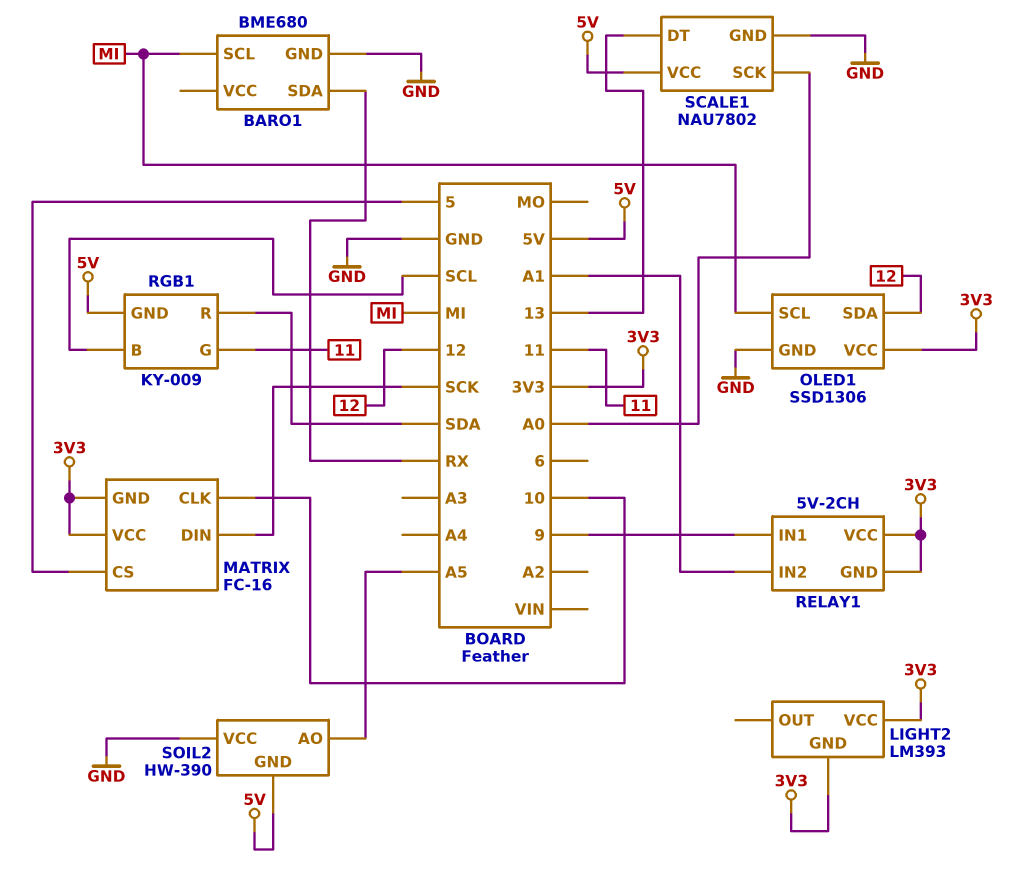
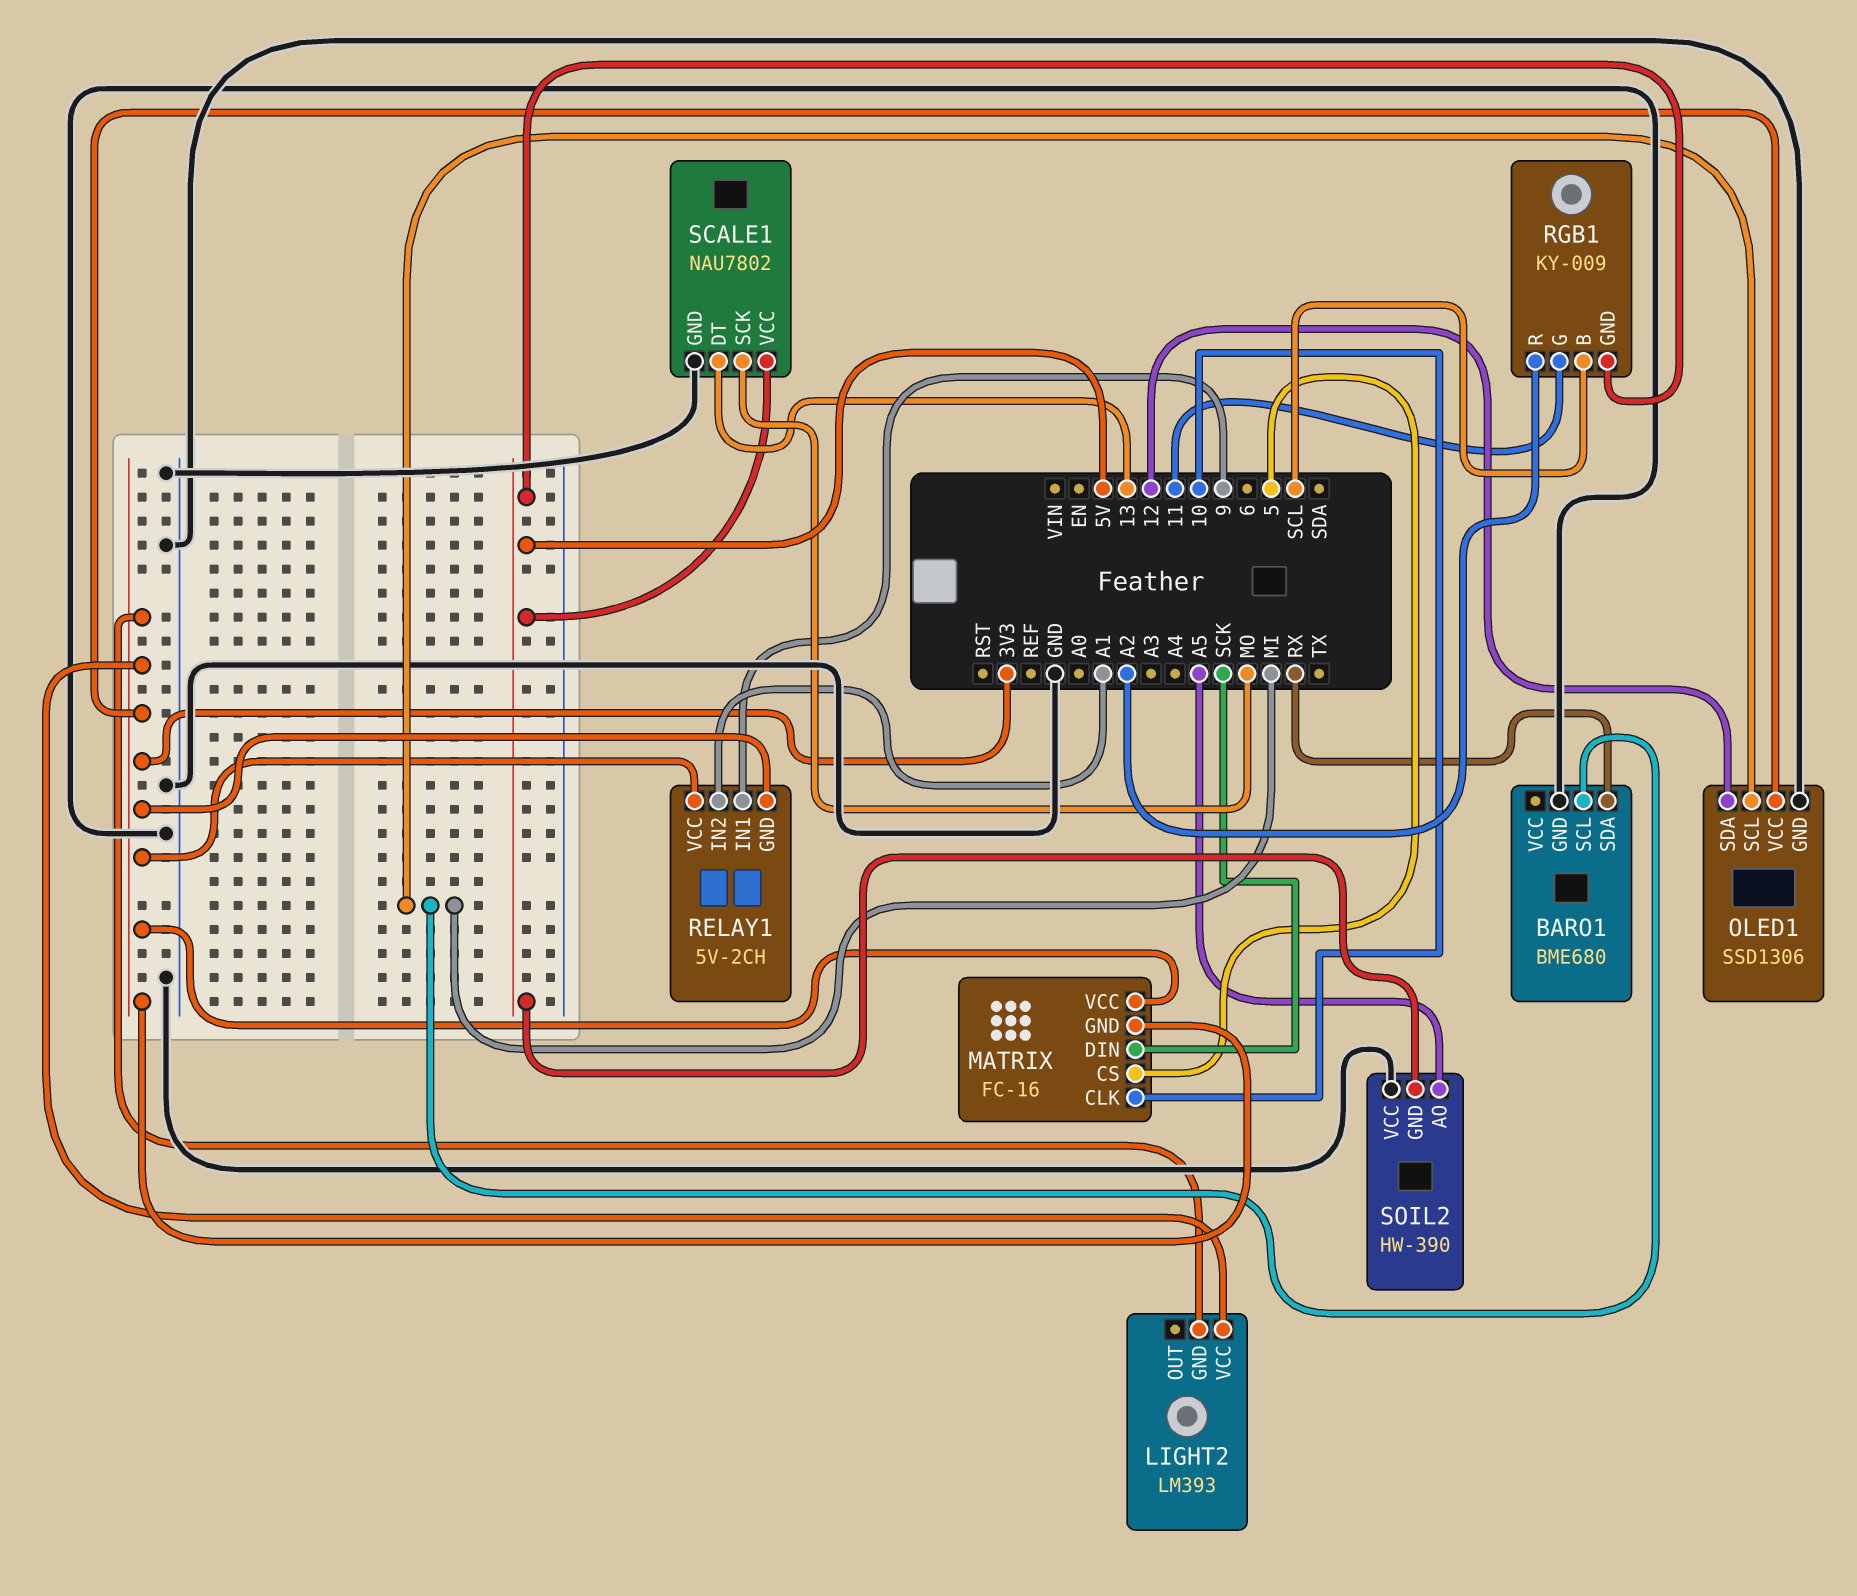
RGB1 pin R: SDA -> A2
SCALE1 pin SCK: A0 -> MO

